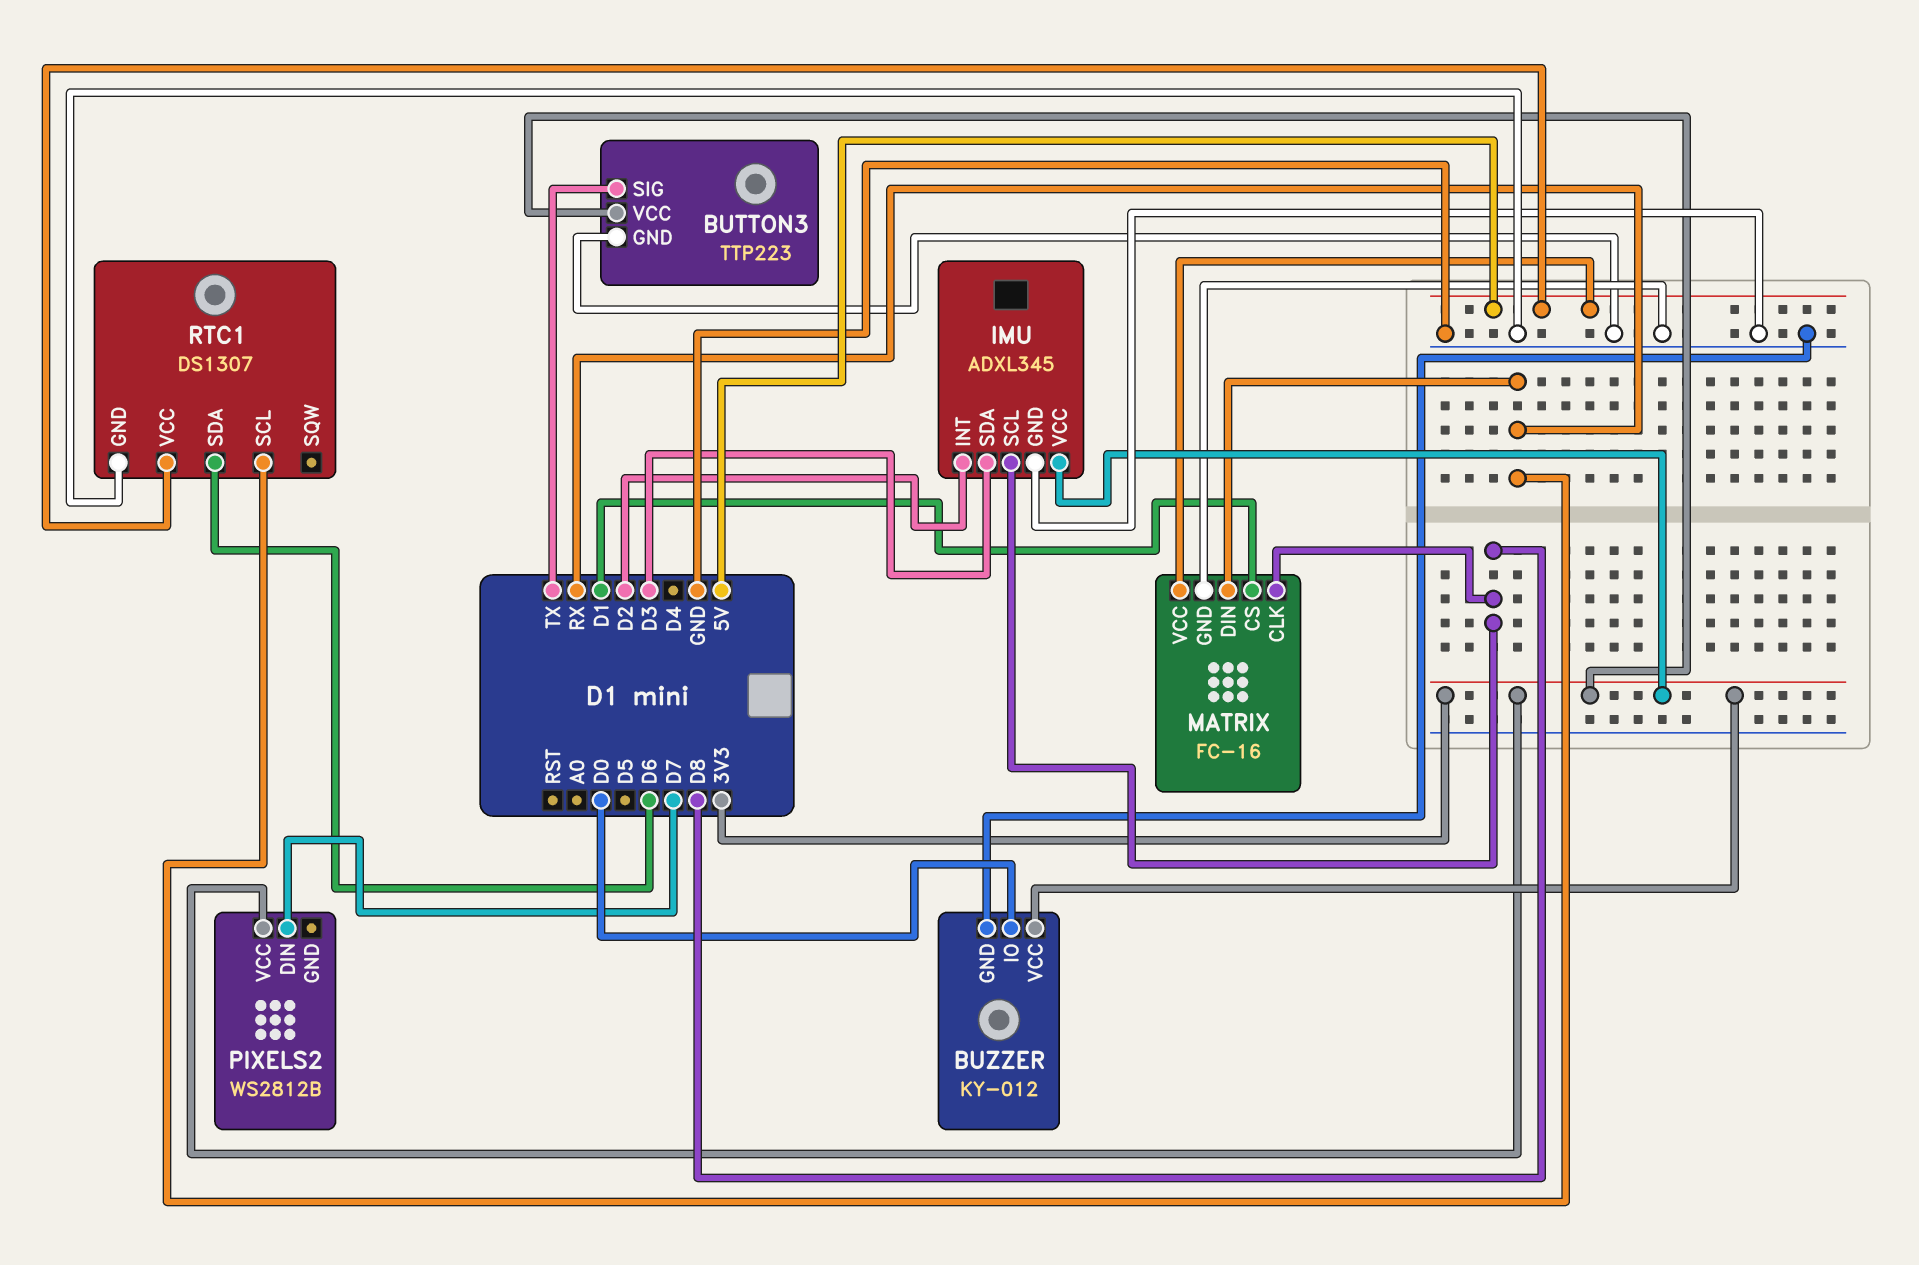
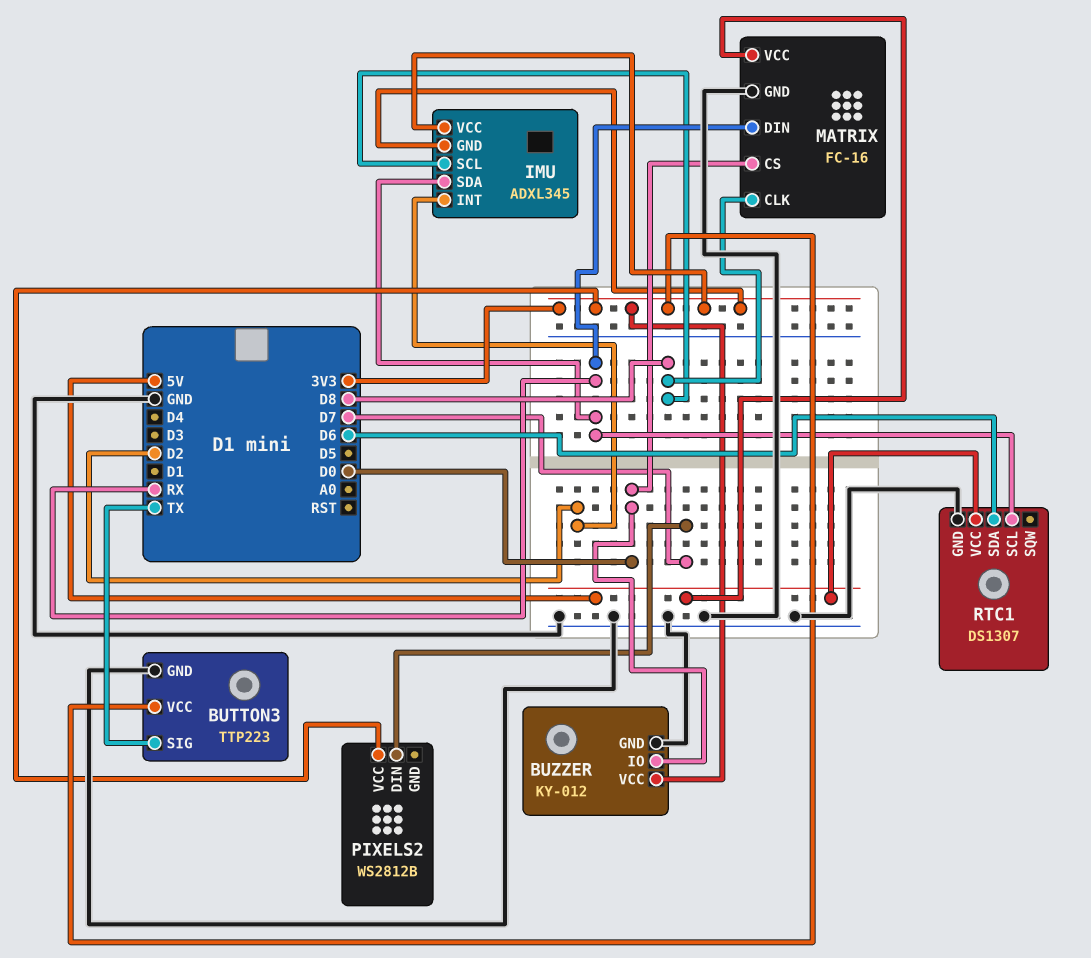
IMU pin GND: GND -> 3V3
IMU pin SDA: D3 -> RX
MATRIX pin CS: D1 -> D0

